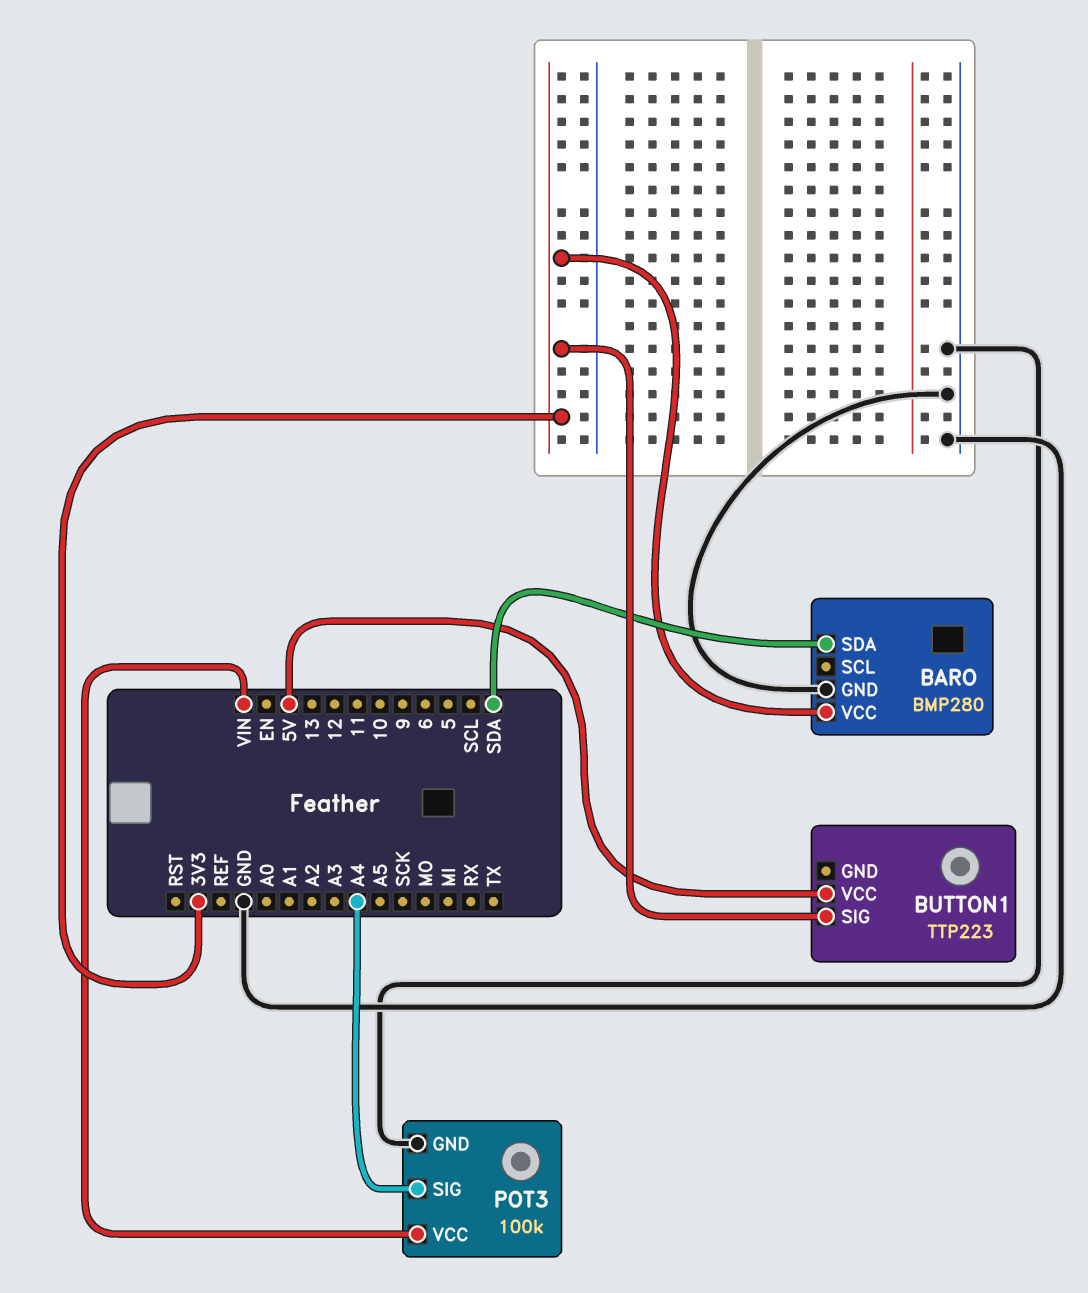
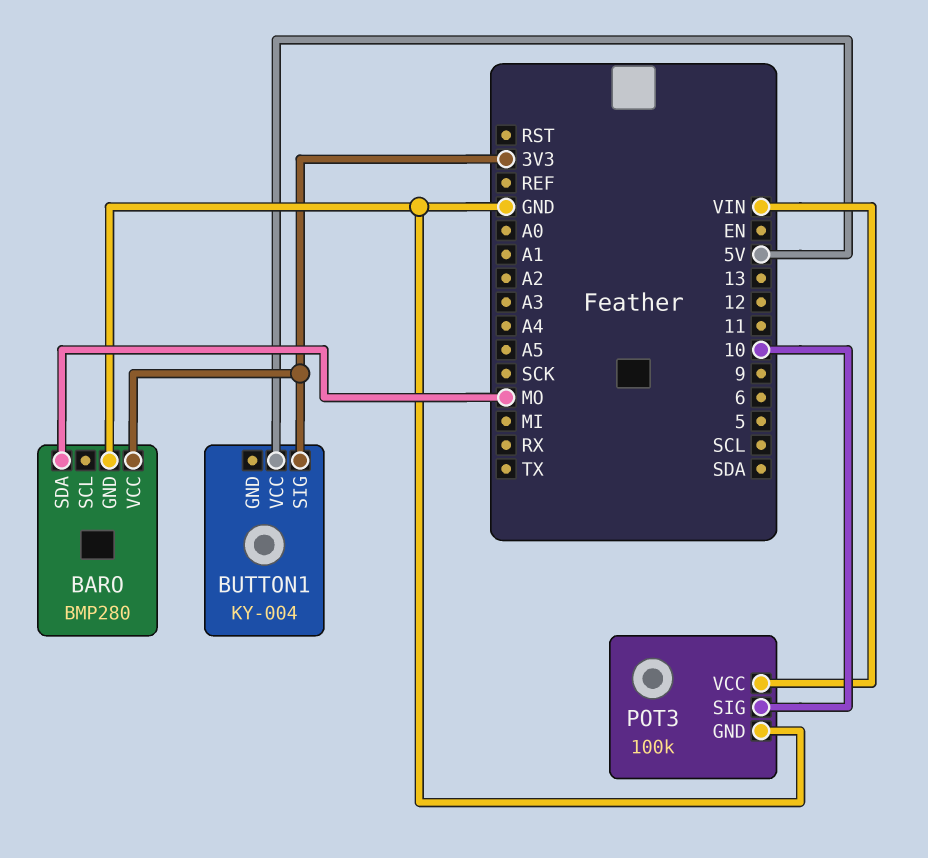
BARO pin SDA: SDA -> MO
BUTTON1: TTP223 -> KY-004
POT3 pin SIG: A4 -> 10

